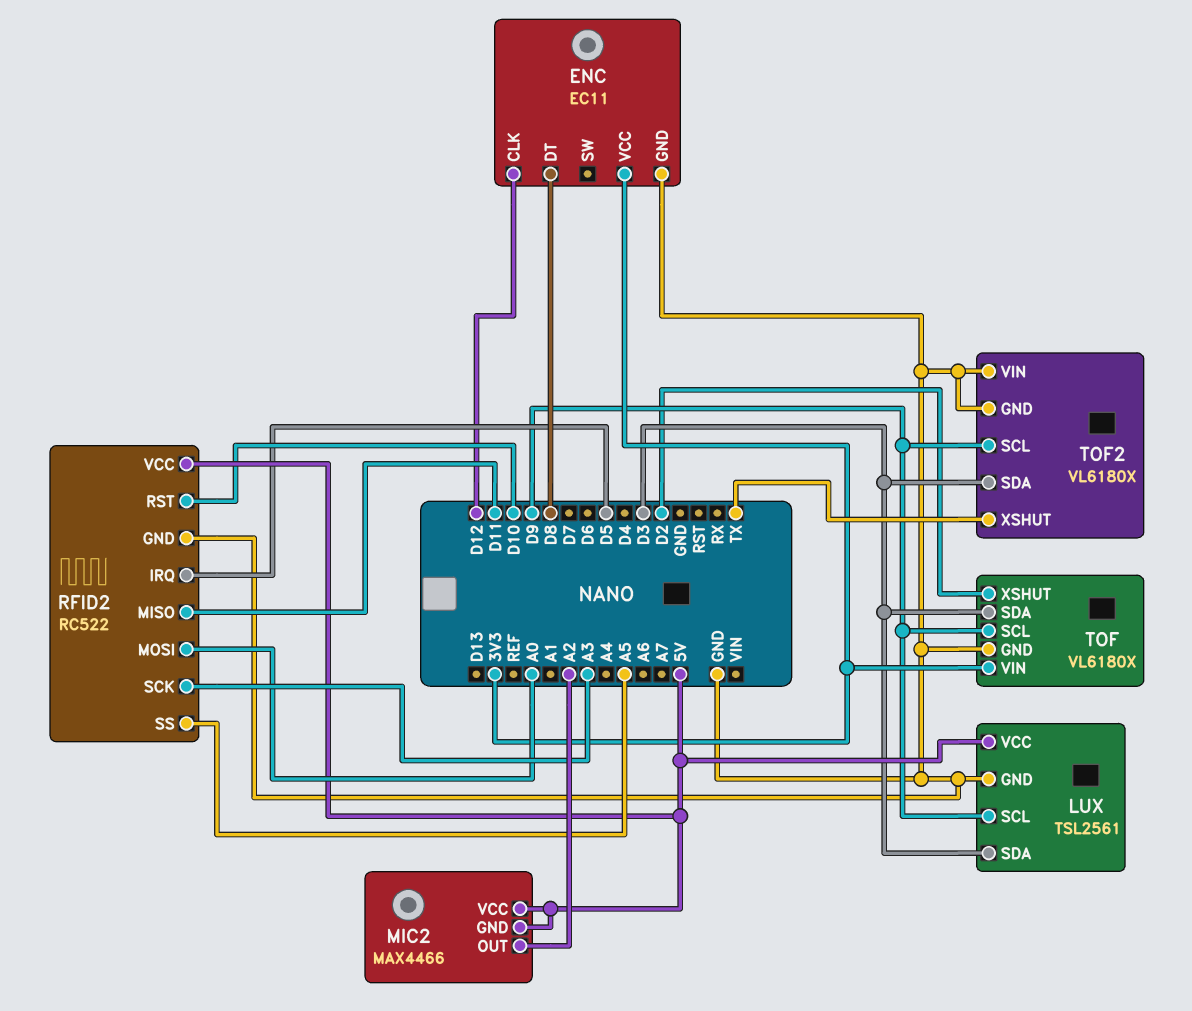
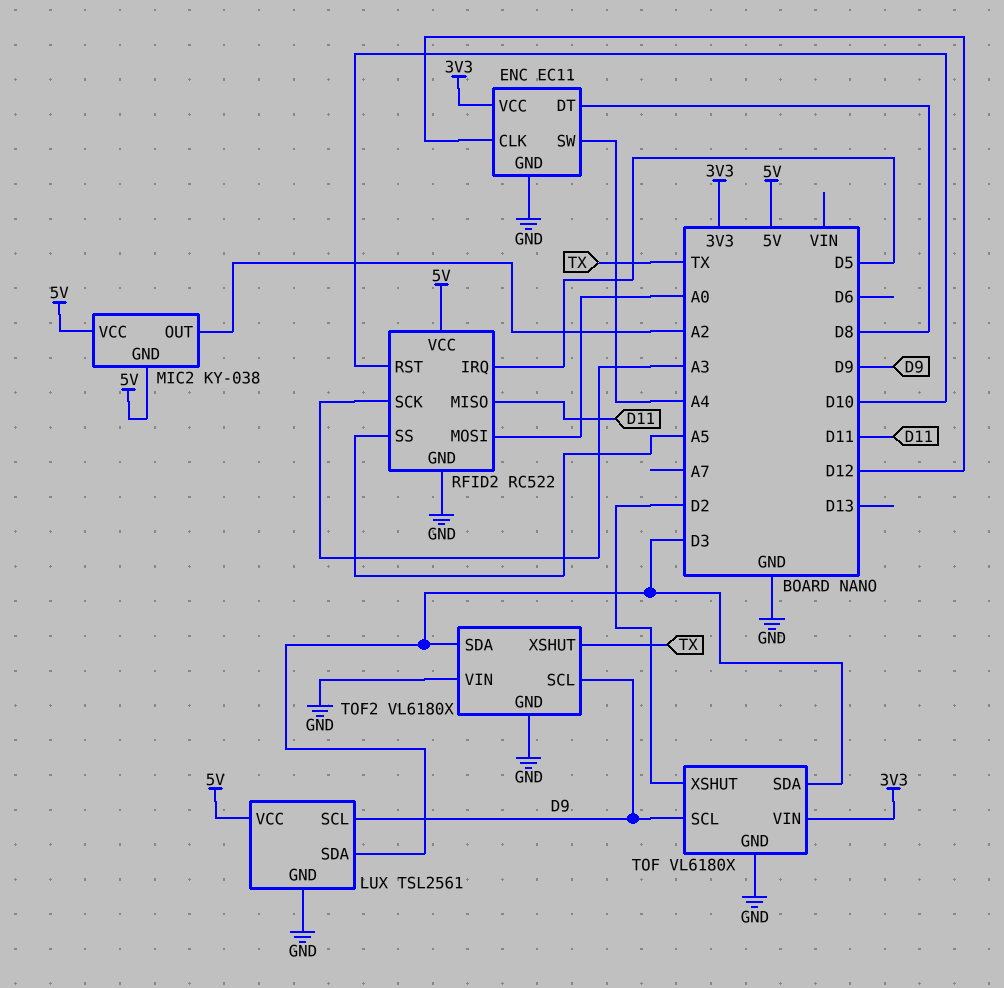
ENC pin SW: none -> A4
MIC2: MAX4466 -> KY-038

